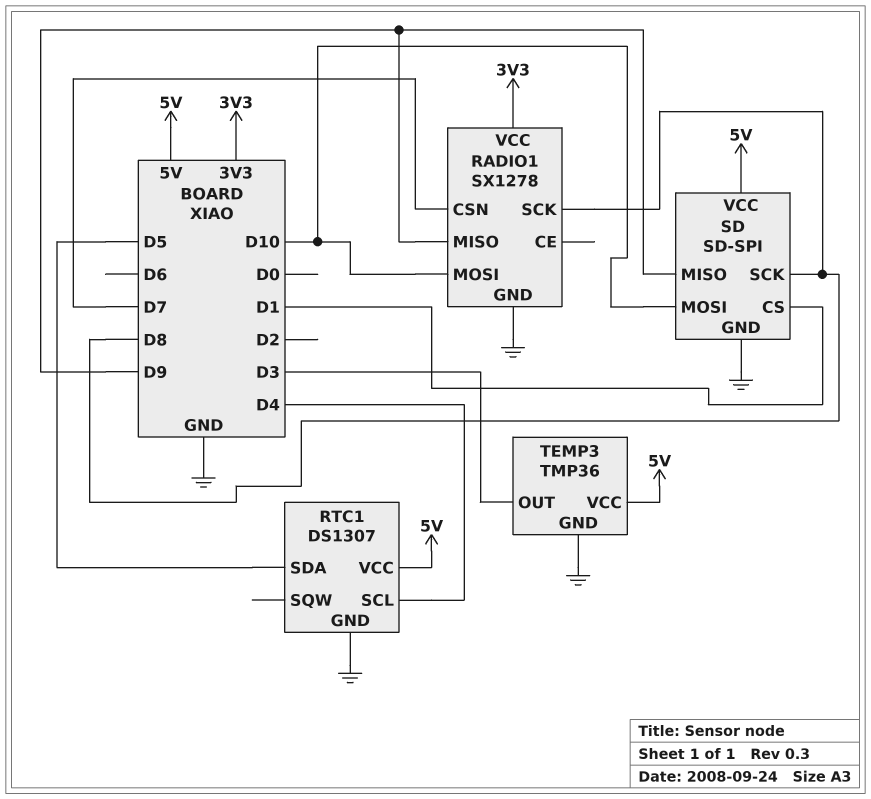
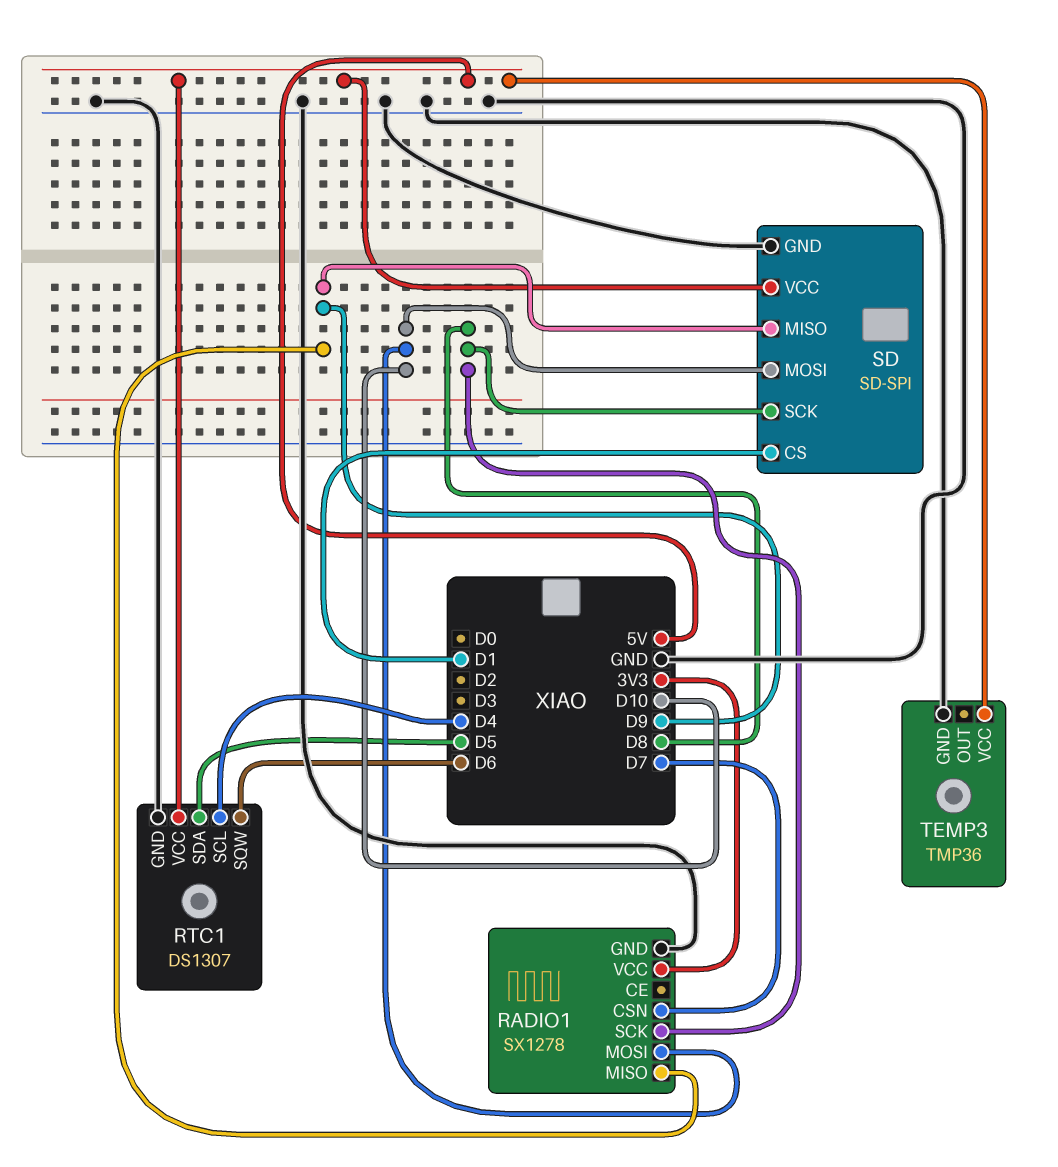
RTC1 pin SQW: none -> D6
TEMP3 pin OUT: D3 -> none

